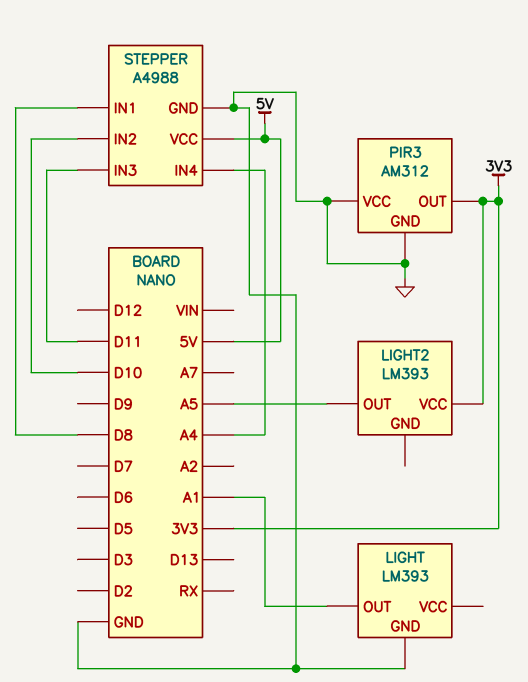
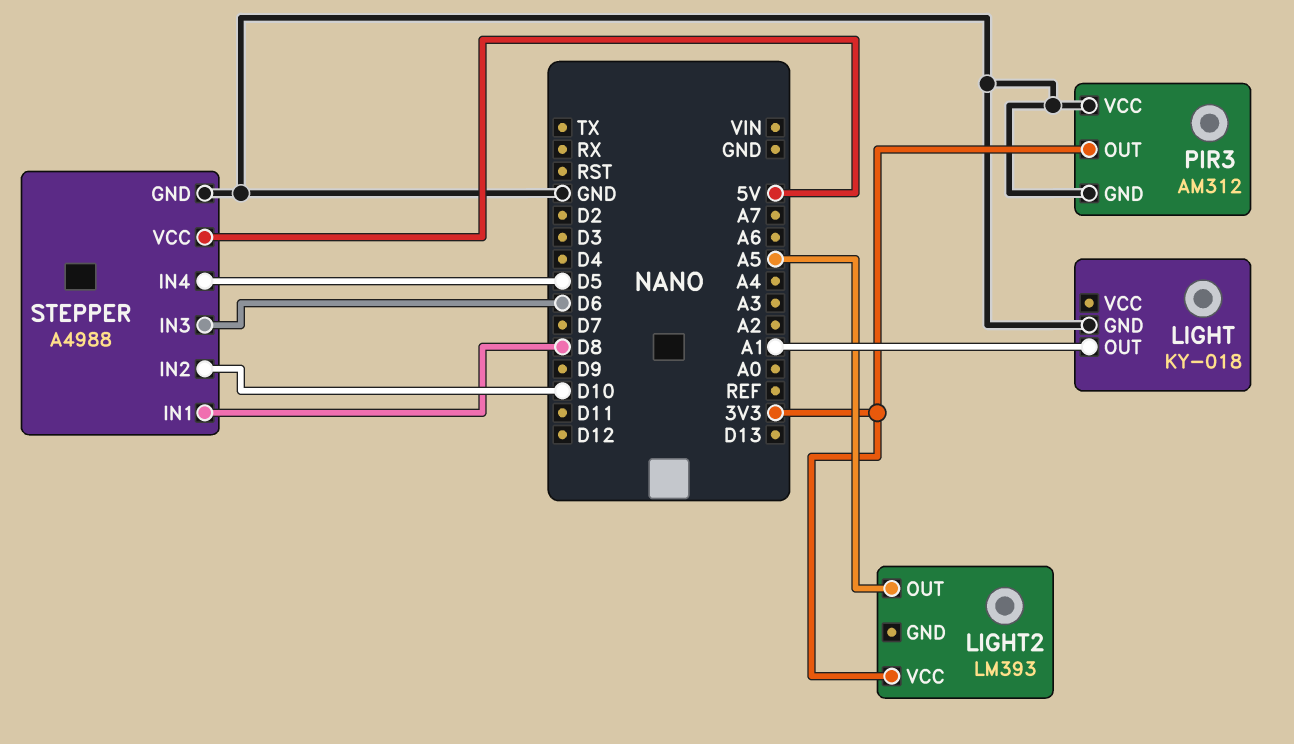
LIGHT: LM393 -> KY-018
STEPPER pin IN3: D11 -> D6
STEPPER pin IN4: A4 -> D5

